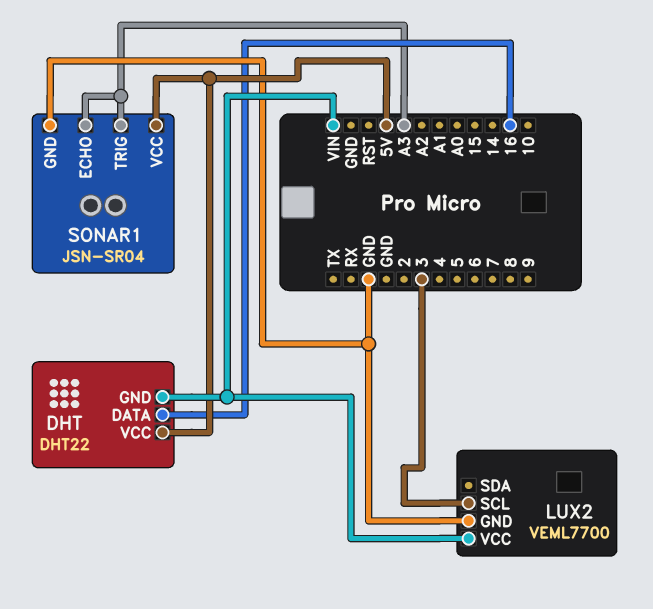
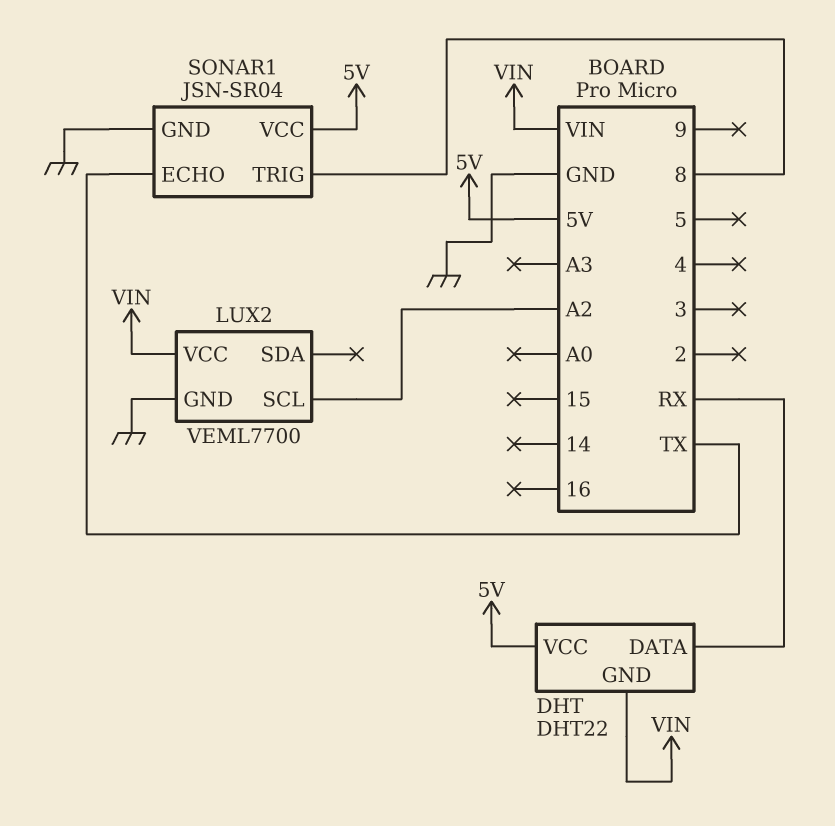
DHT pin DATA: 16 -> RX
LUX2 pin SCL: 3 -> A2
SONAR1 pin ECHO: A3 -> TX
SONAR1 pin TRIG: A3 -> 8

